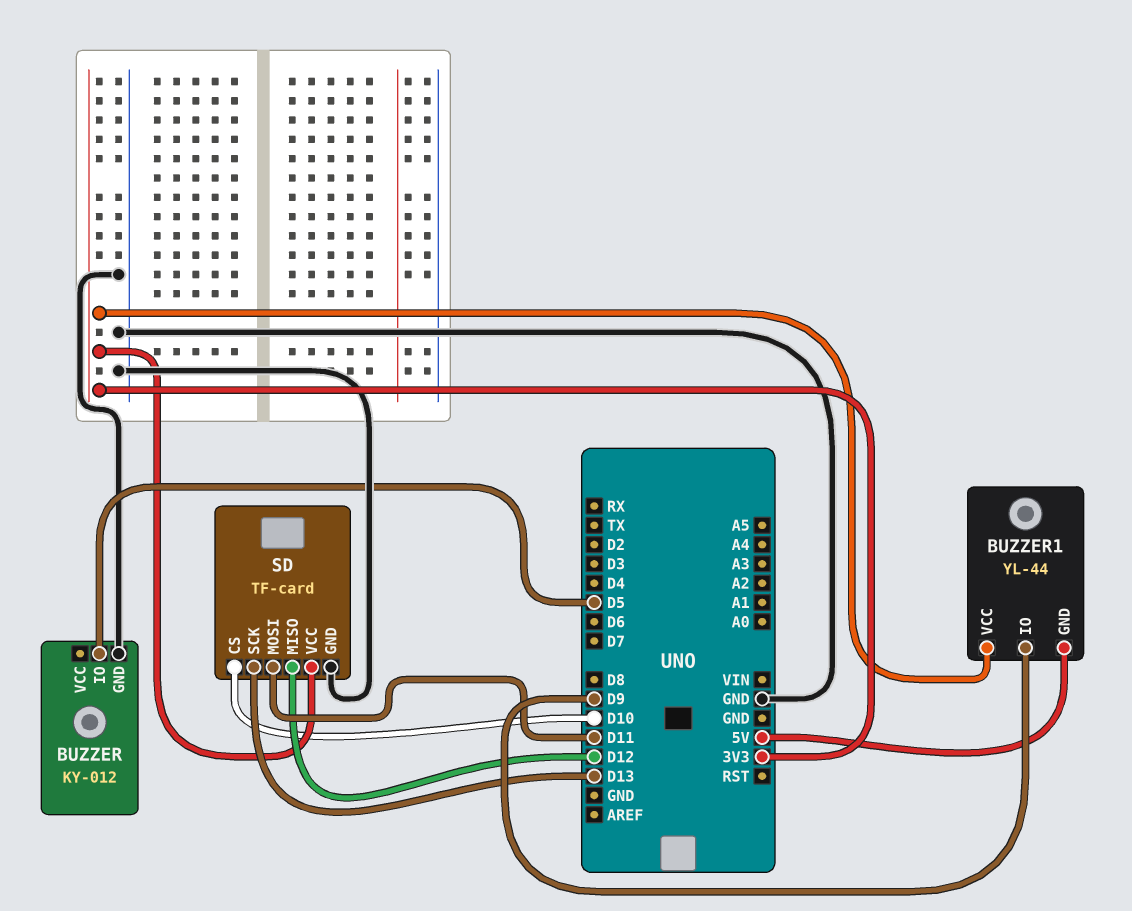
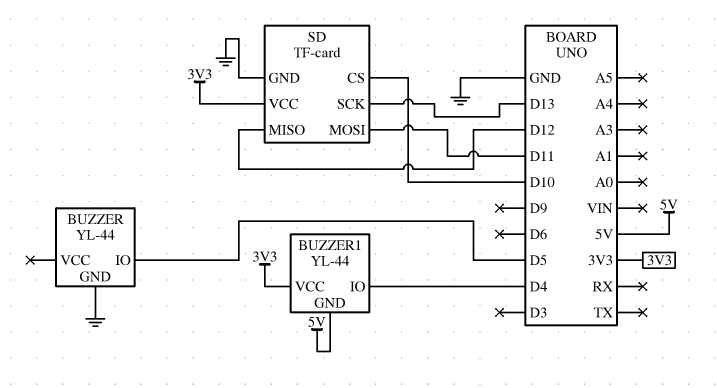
BUZZER: KY-012 -> YL-44
BUZZER1 pin IO: D9 -> D4

